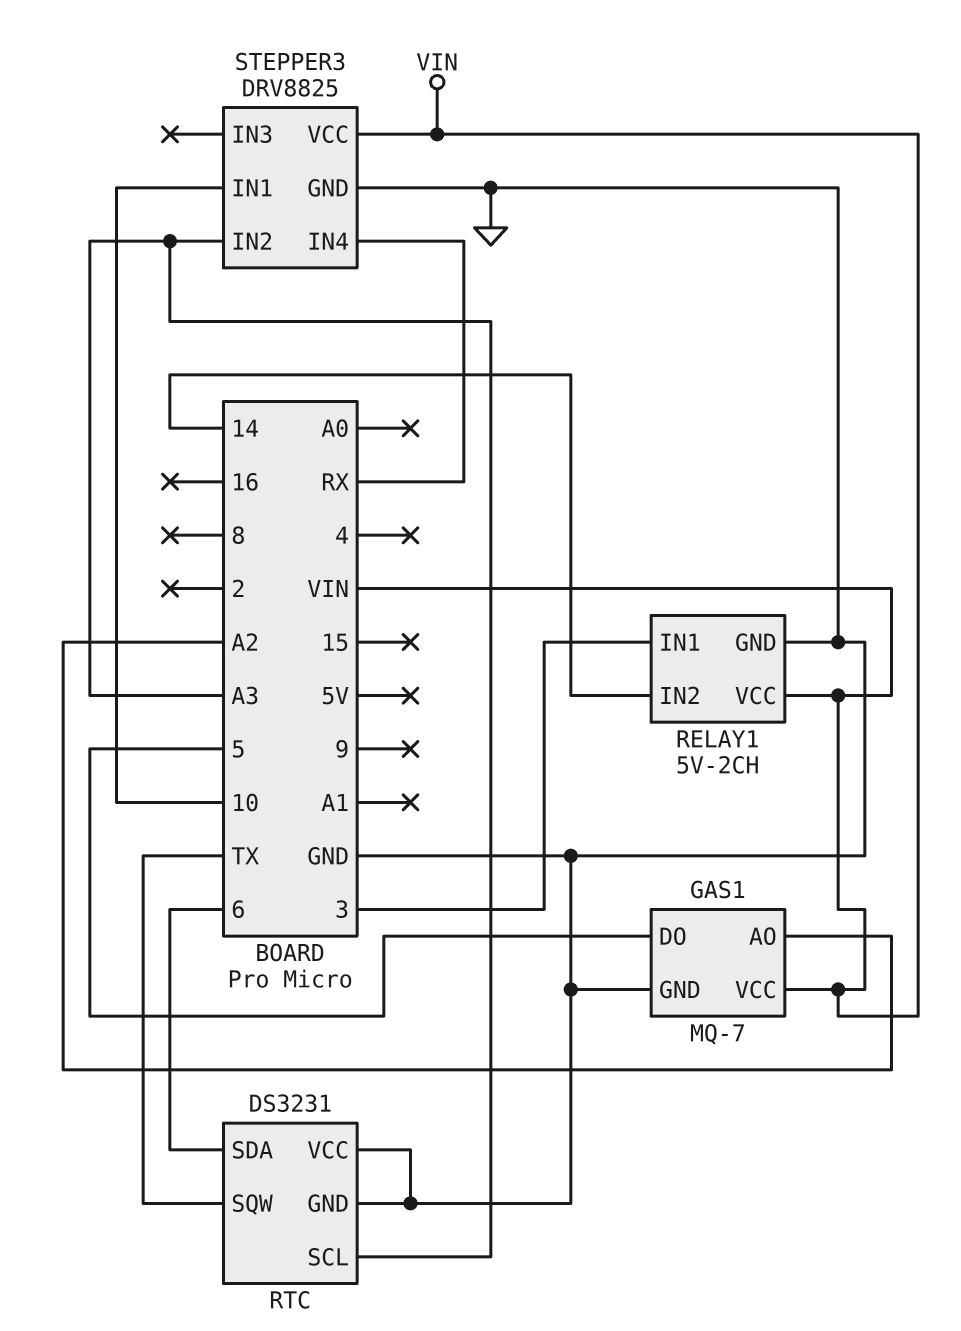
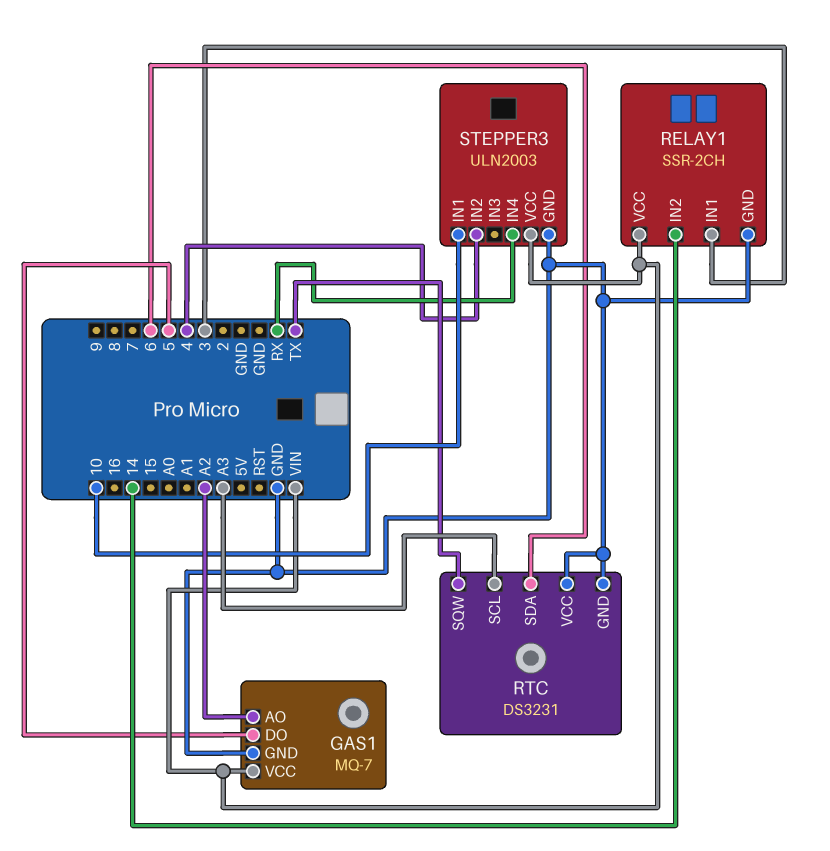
RELAY1: 5V-2CH -> SSR-2CH
STEPPER3: DRV8825 -> ULN2003
STEPPER3 pin IN2: A3 -> 4

